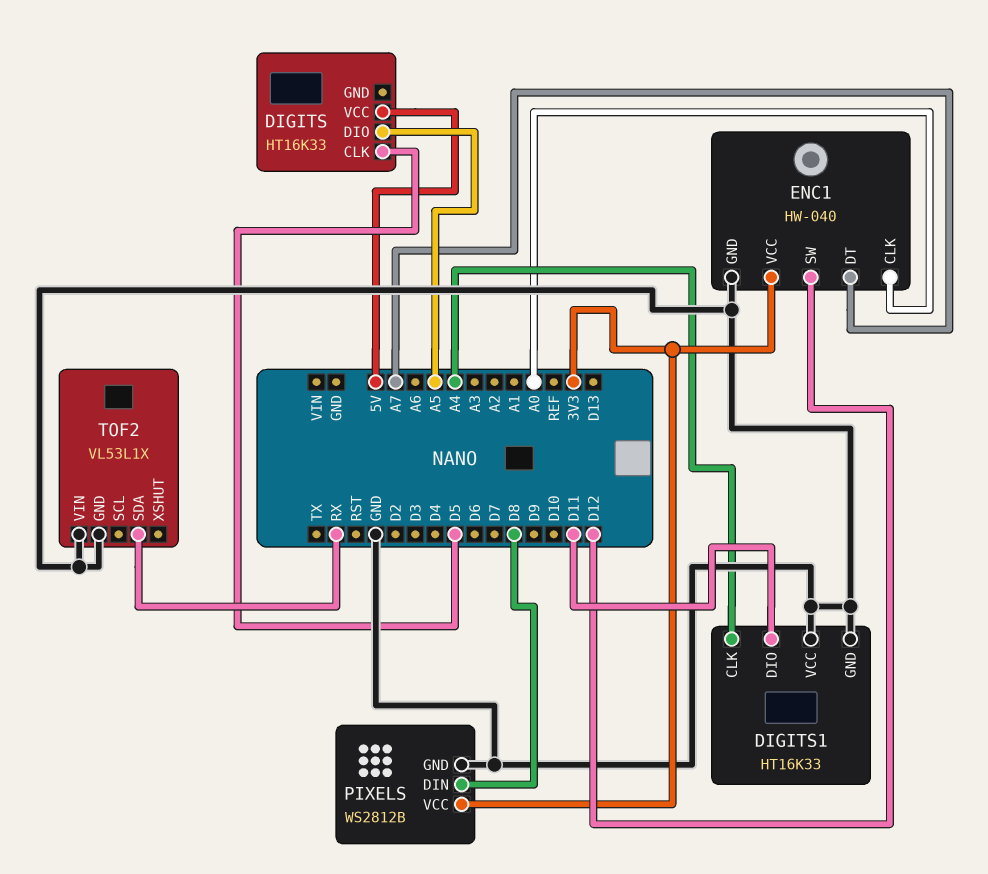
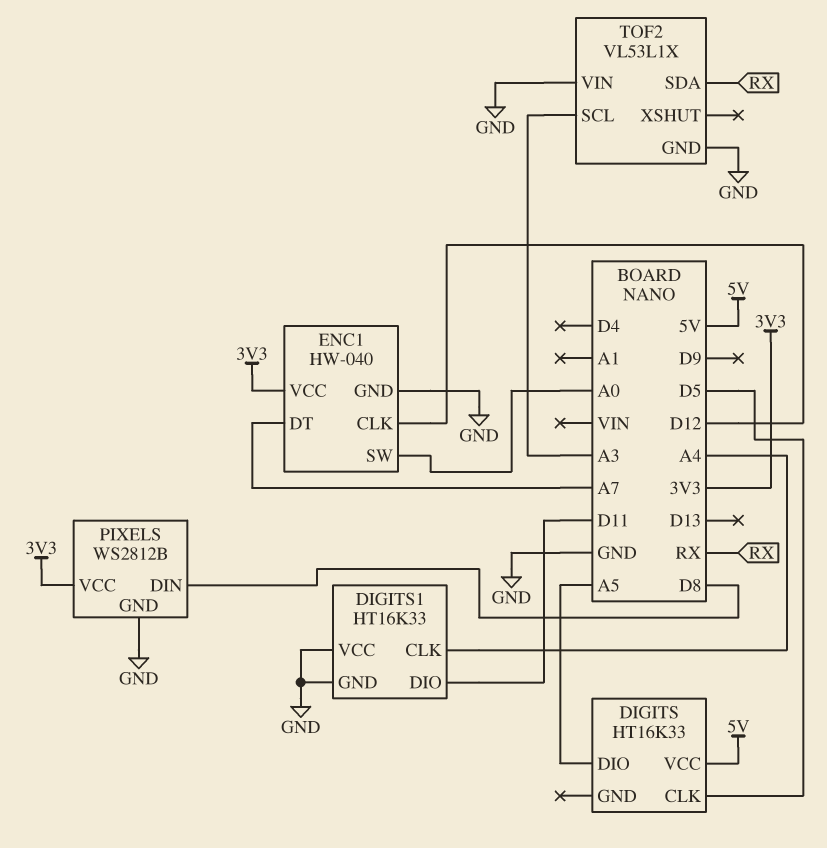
ENC1 pin CLK: A0 -> D12
ENC1 pin SW: D12 -> A0
TOF2 pin SCL: none -> A3

